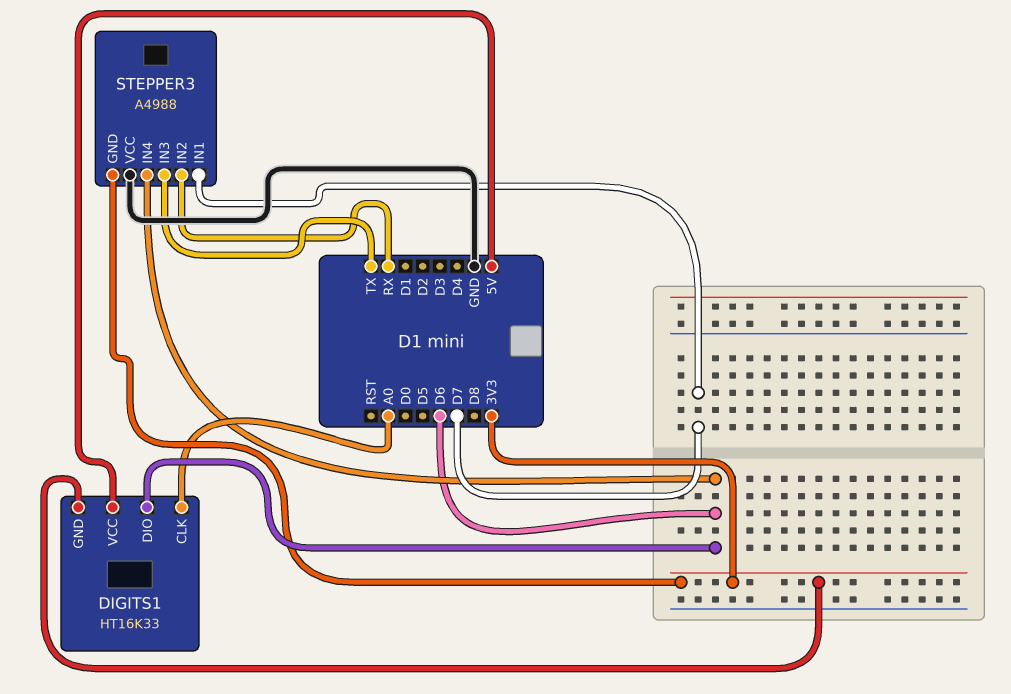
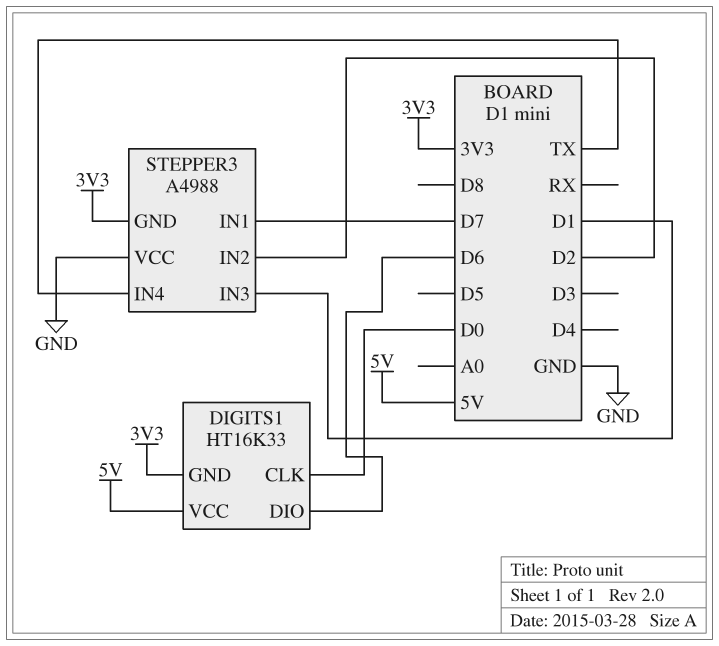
DIGITS1 pin CLK: A0 -> D0
STEPPER3 pin IN2: RX -> D2
STEPPER3 pin IN3: TX -> D1
STEPPER3 pin IN4: D6 -> TX

